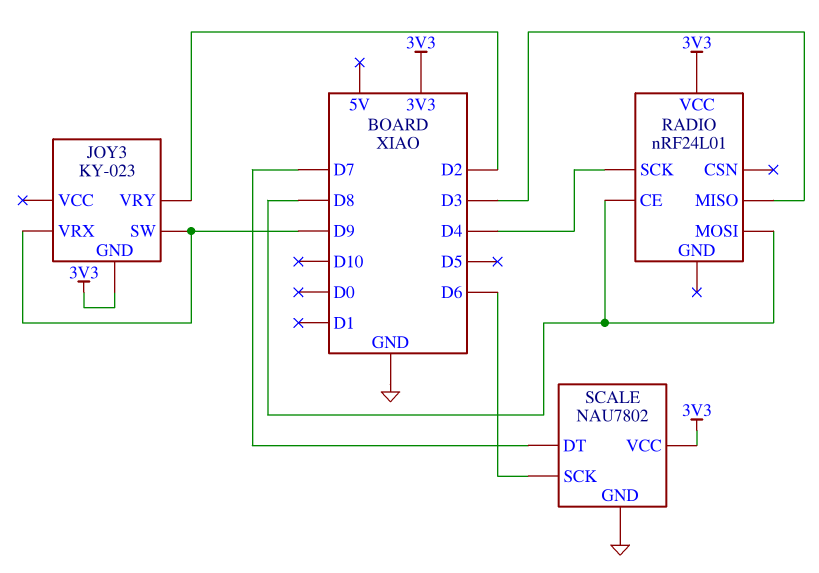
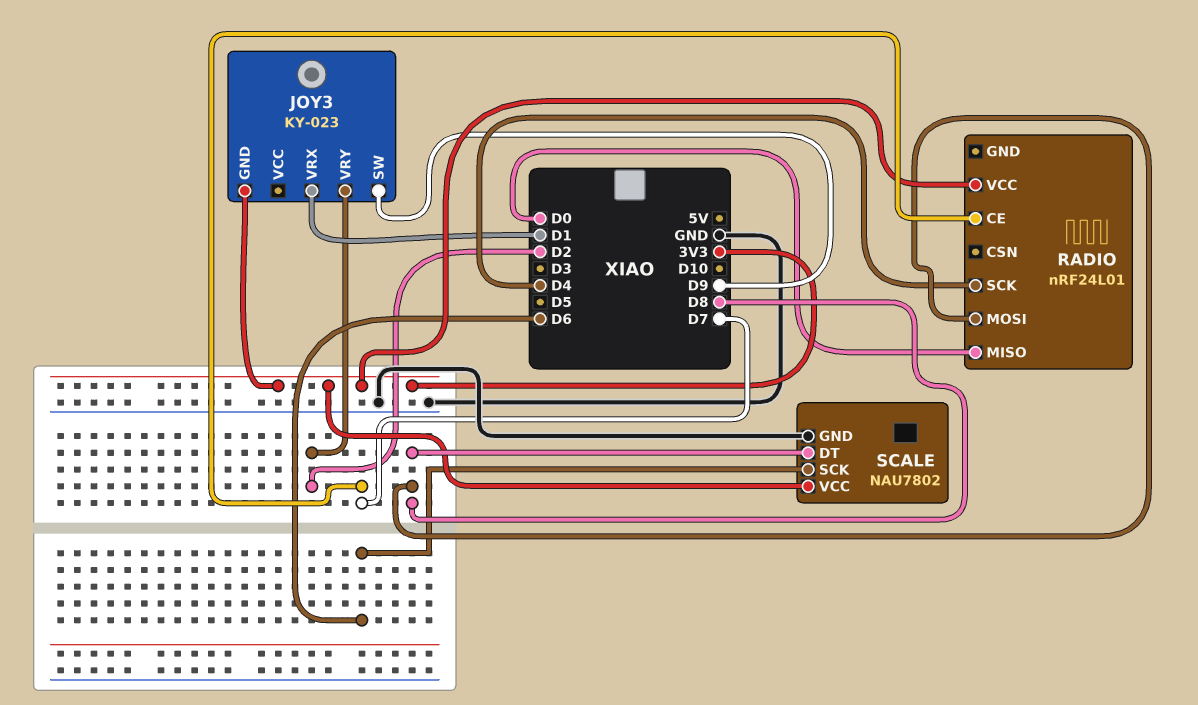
JOY3 pin VRX: D9 -> D1
RADIO pin CE: D8 -> D7
RADIO pin MISO: D3 -> D0
SCALE pin DT: D7 -> D8

